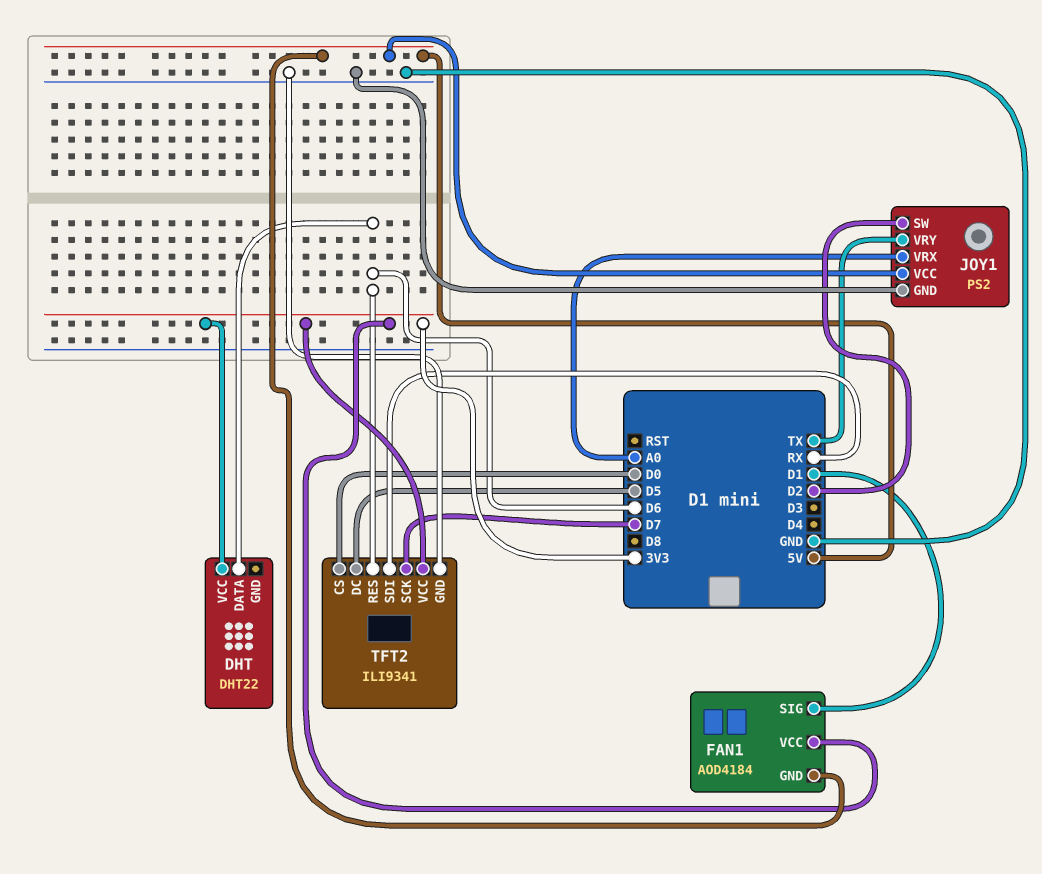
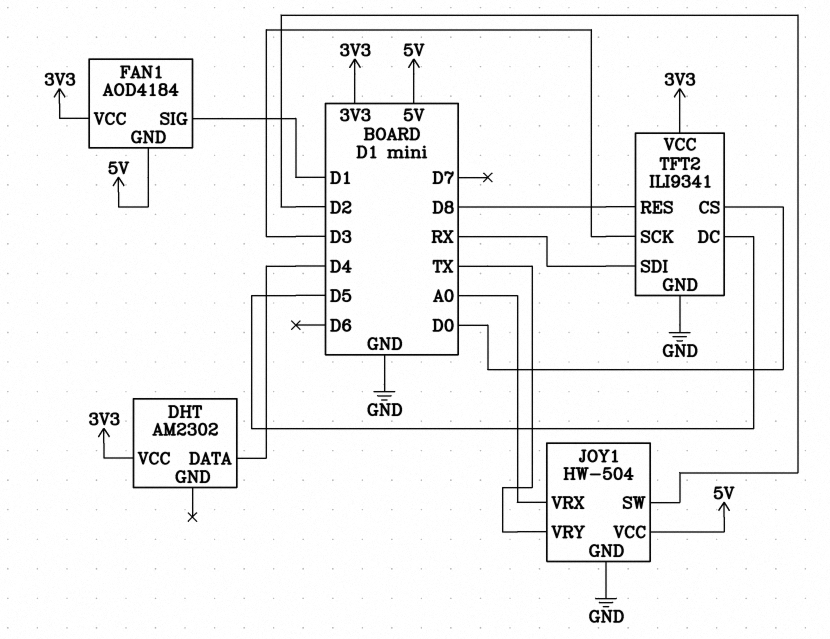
DHT: DHT22 -> AM2302
DHT pin DATA: D6 -> D4
JOY1: PS2 -> HW-504
TFT2 pin RES: D6 -> D8
TFT2 pin SCK: D7 -> D3

